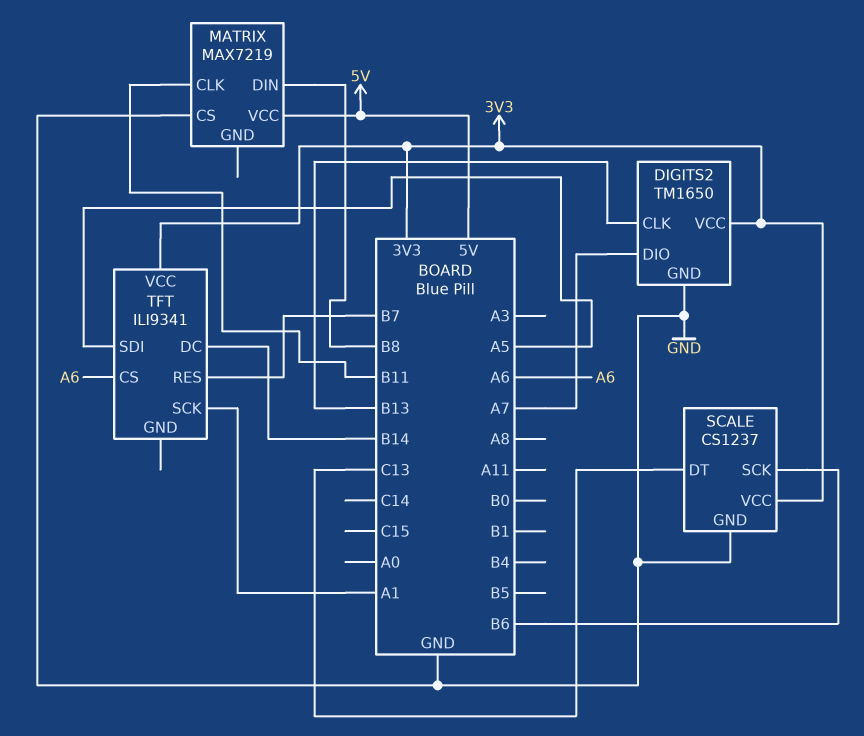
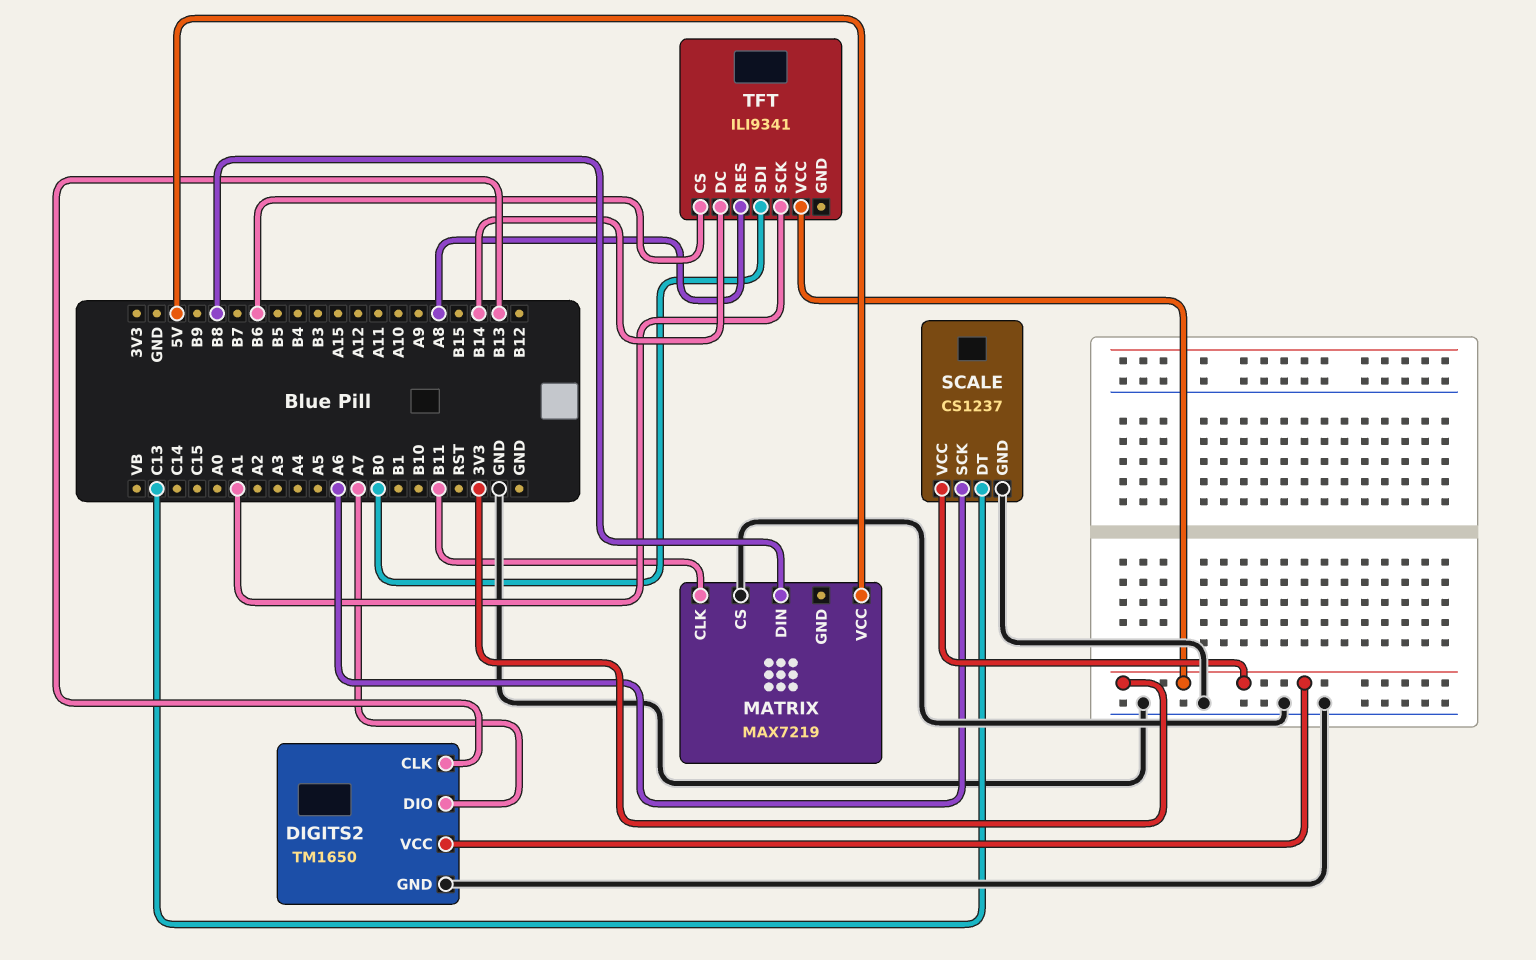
SCALE pin SCK: B6 -> A6
TFT pin CS: A6 -> B6
TFT pin RES: B7 -> A8
TFT pin SDI: A5 -> B0

